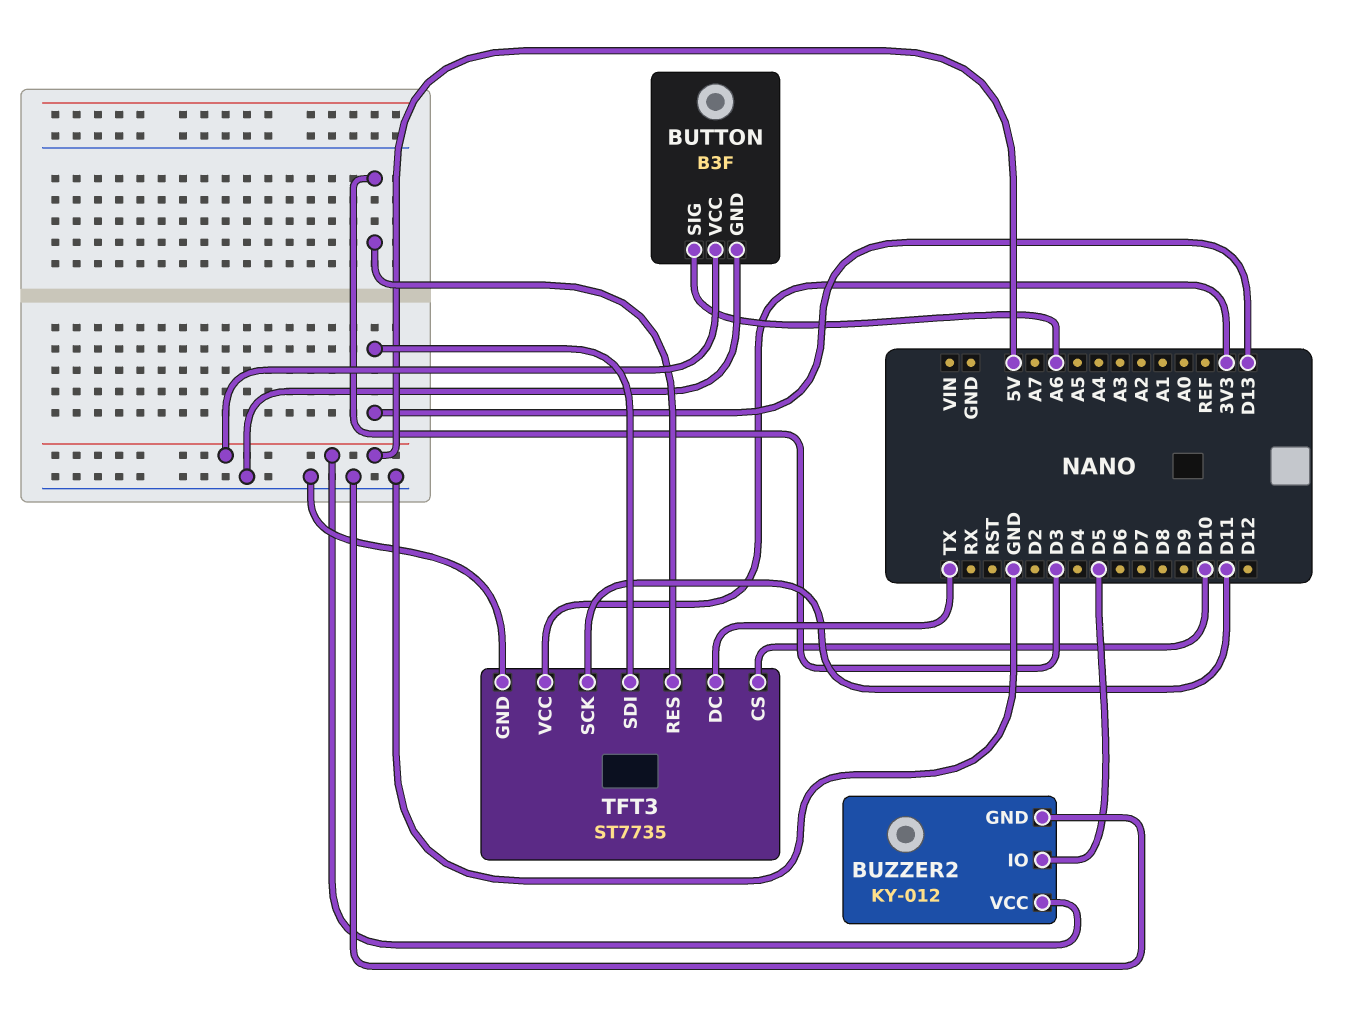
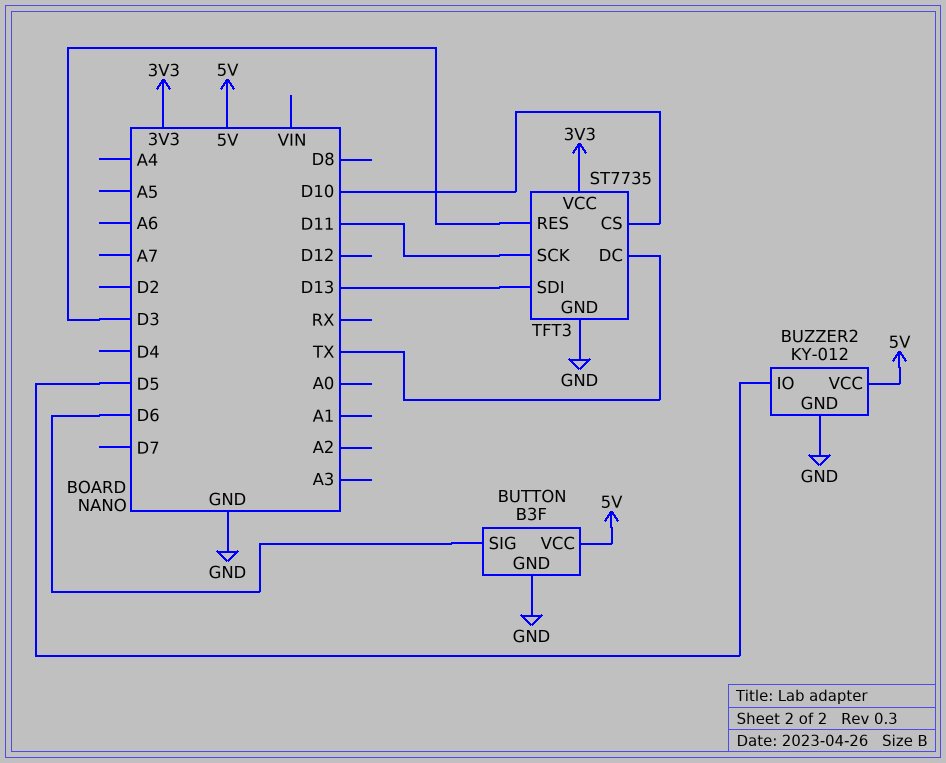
BUTTON pin SIG: A6 -> D6

